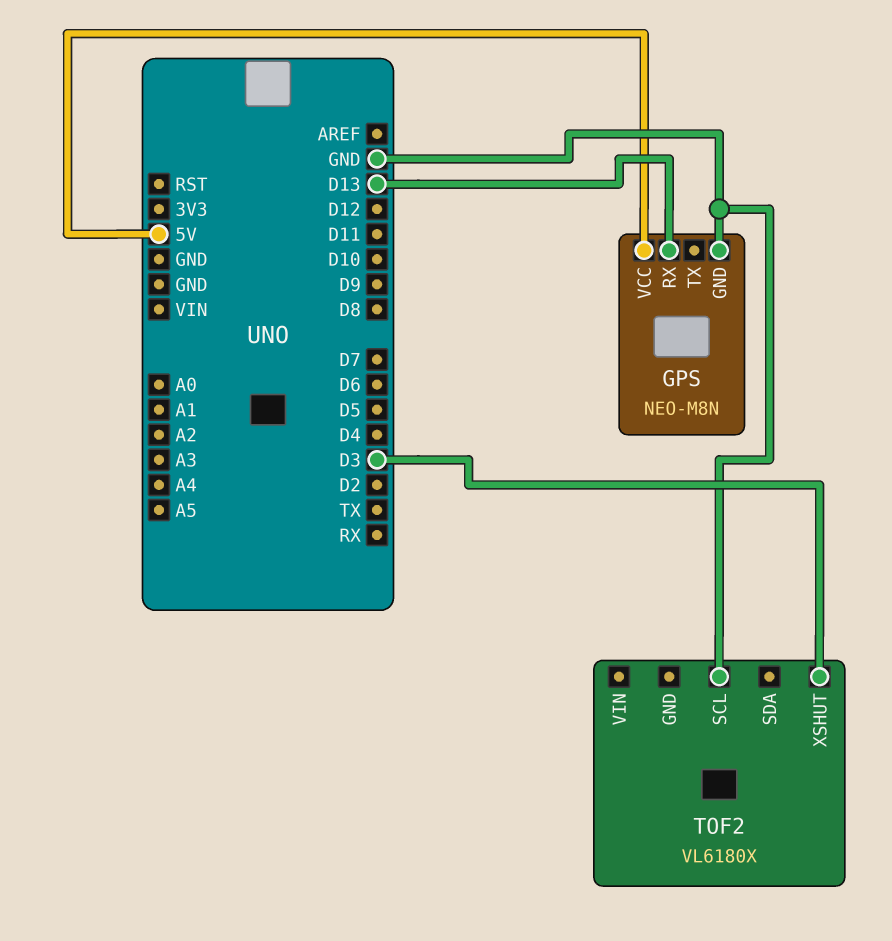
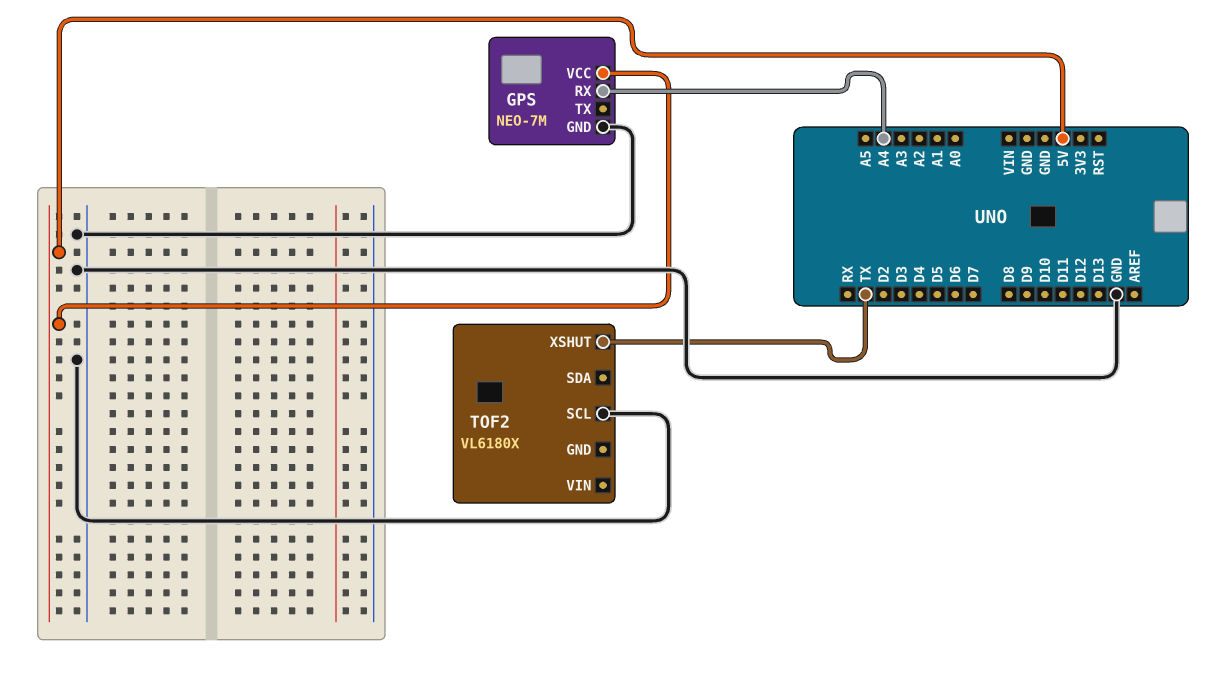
GPS: NEO-M8N -> NEO-7M
GPS pin RX: D13 -> A4
TOF2 pin XSHUT: D3 -> TX

